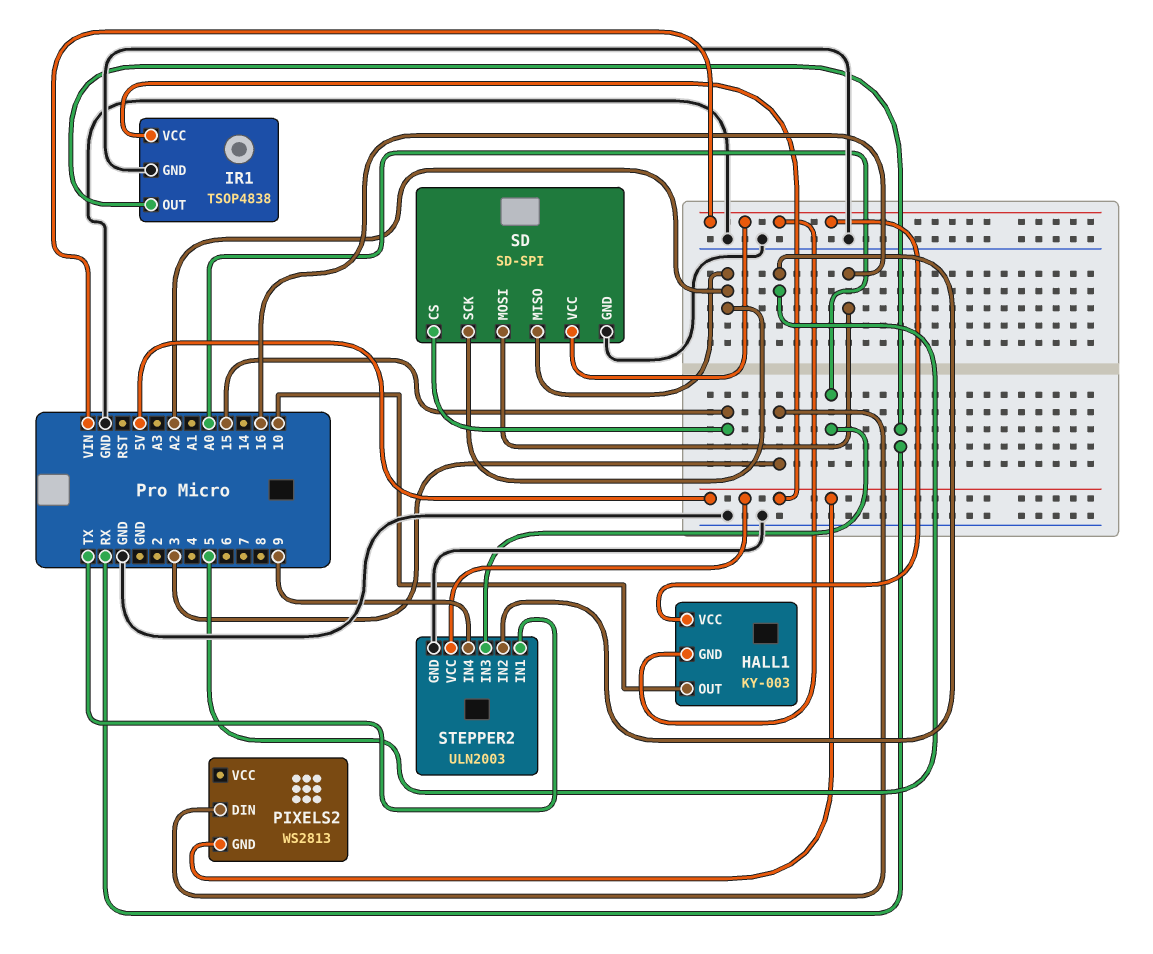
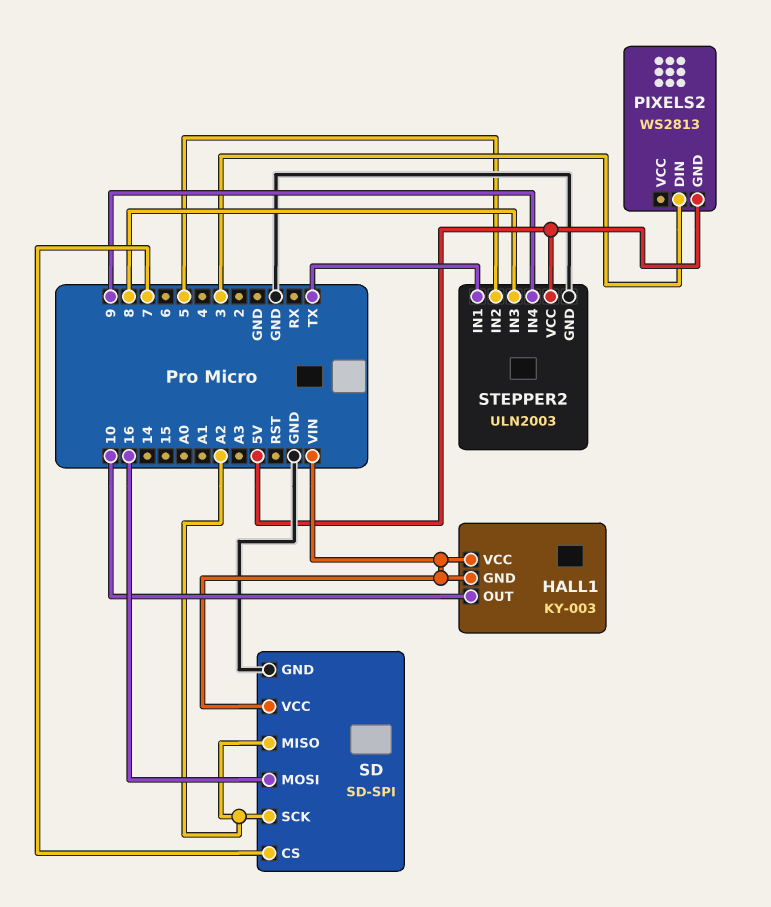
IR1: TSOP4838 -> none
IR1 pin GND: GND -> none
IR1 pin OUT: RX -> none
IR1 pin VCC: 5V -> none
SD pin CS: 15 -> 7
STEPPER2 pin IN3: A0 -> 8

